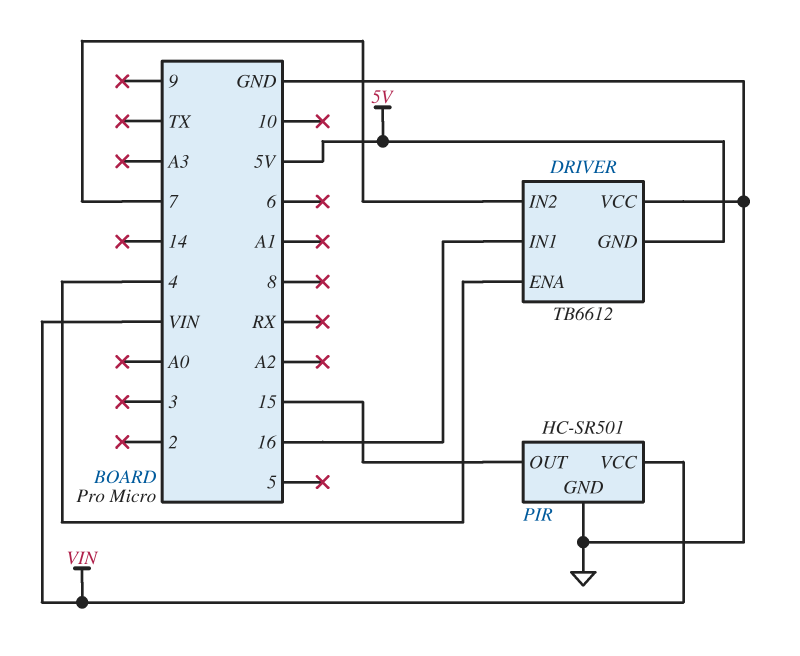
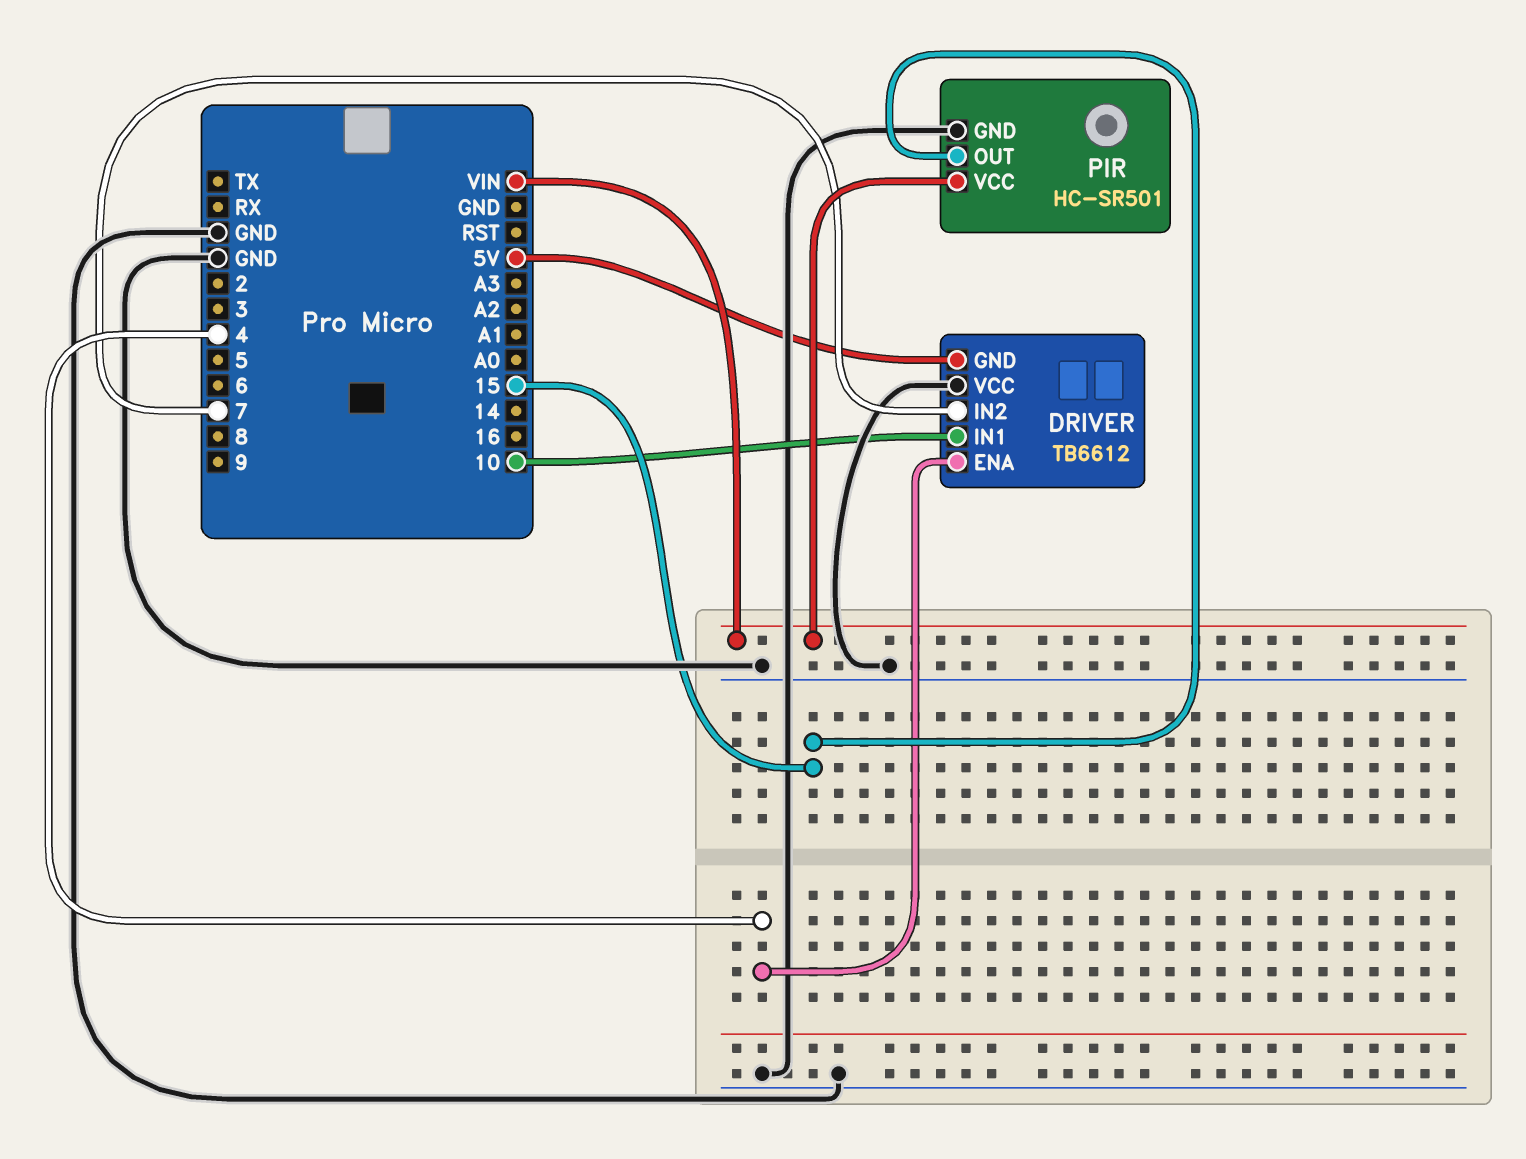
DRIVER pin IN1: 16 -> 10

